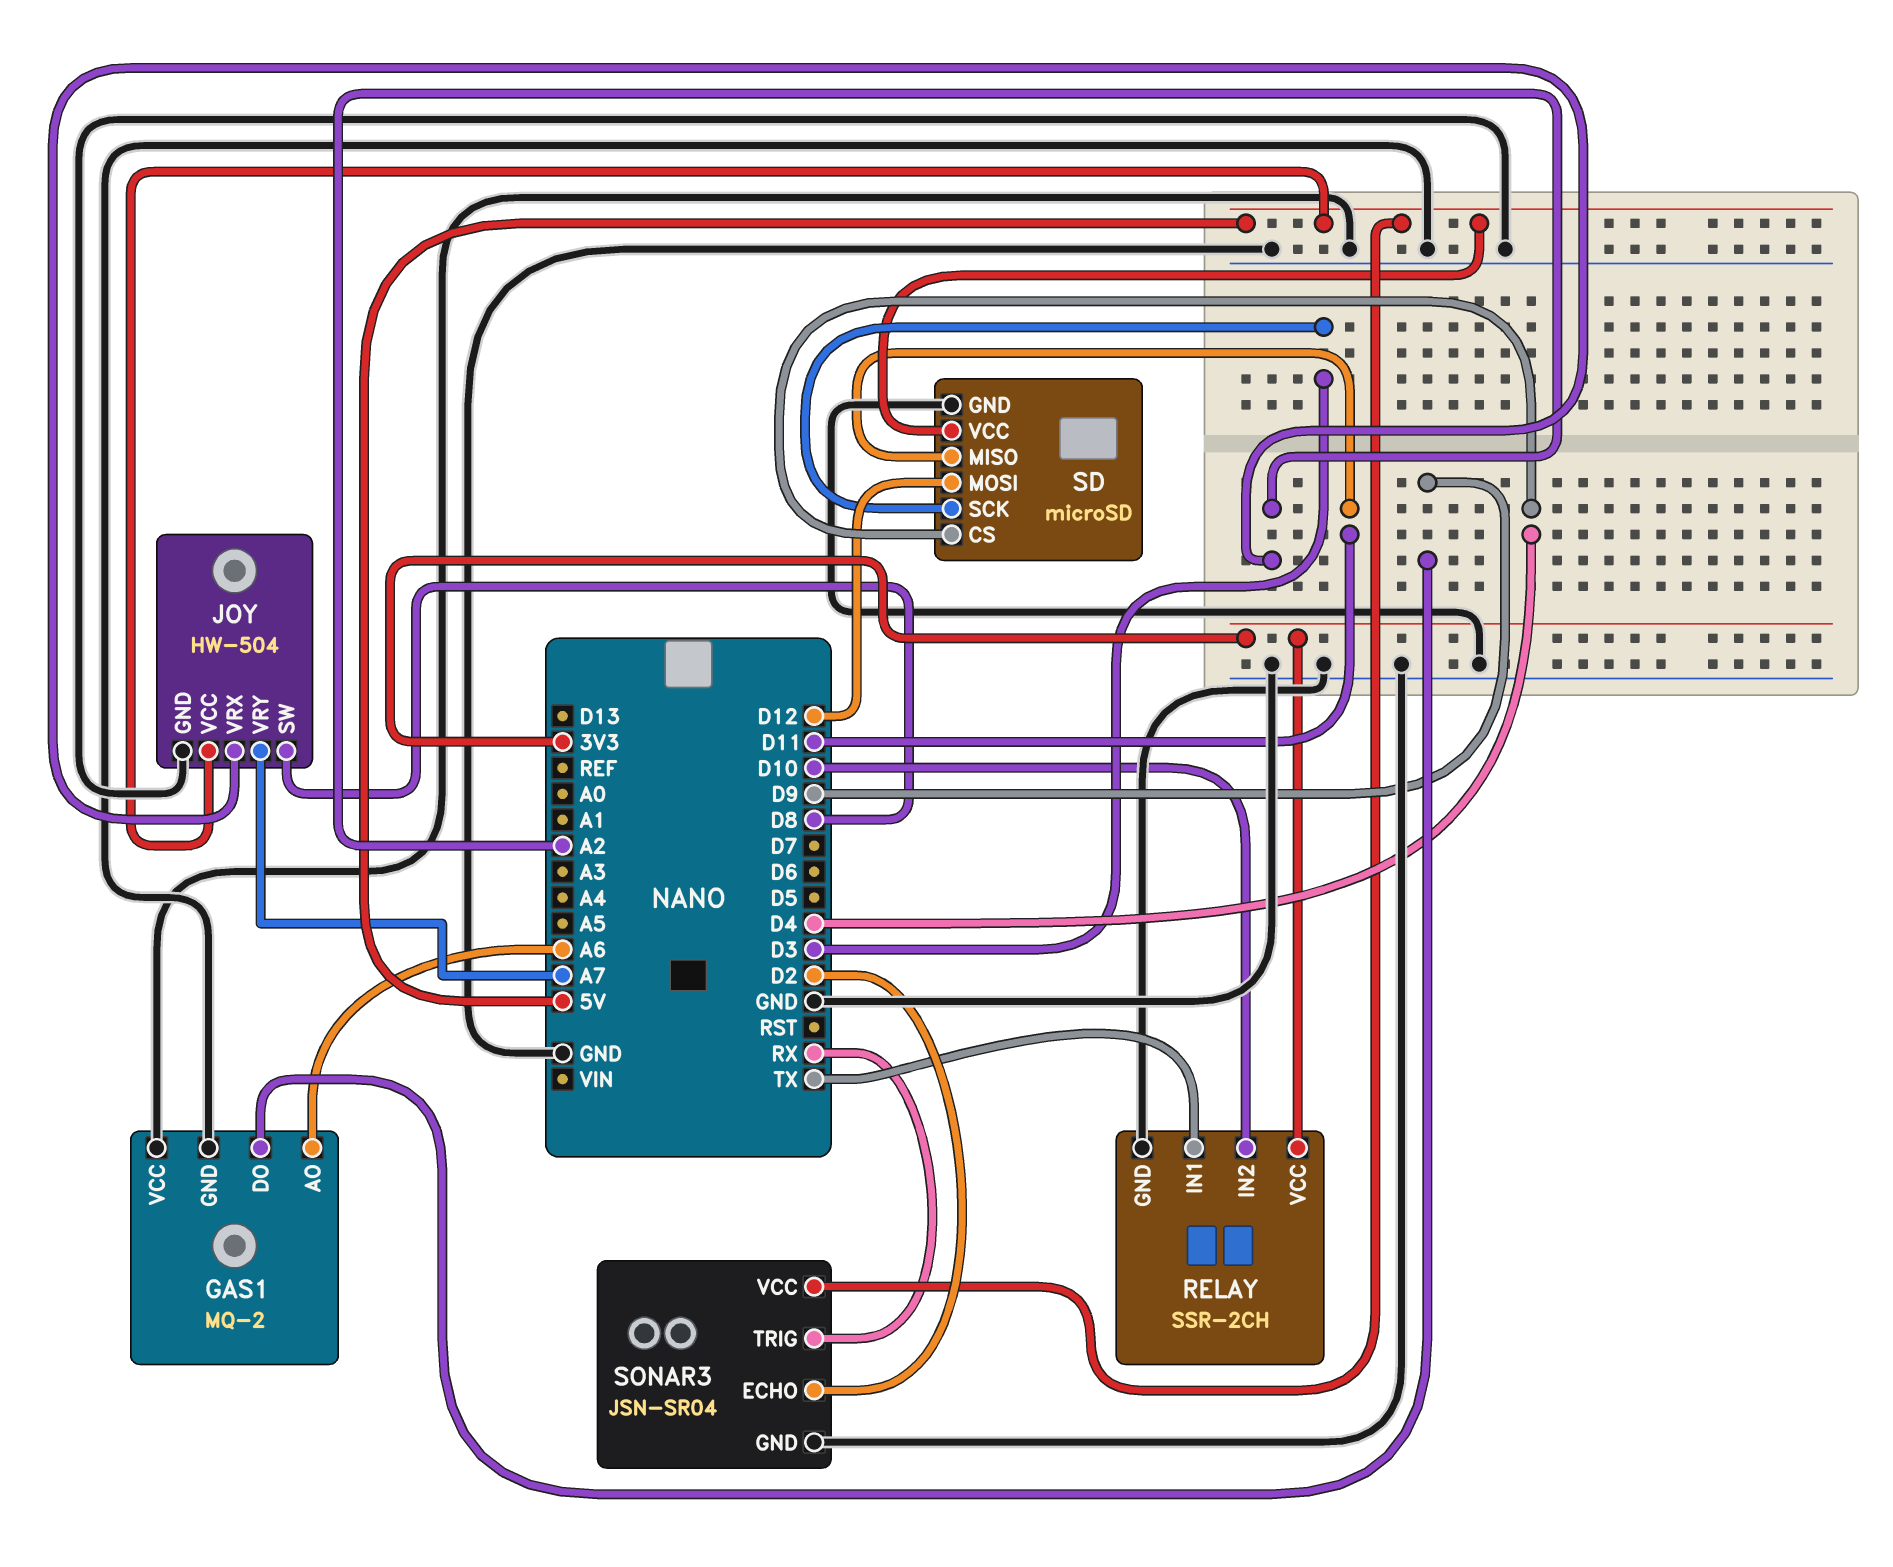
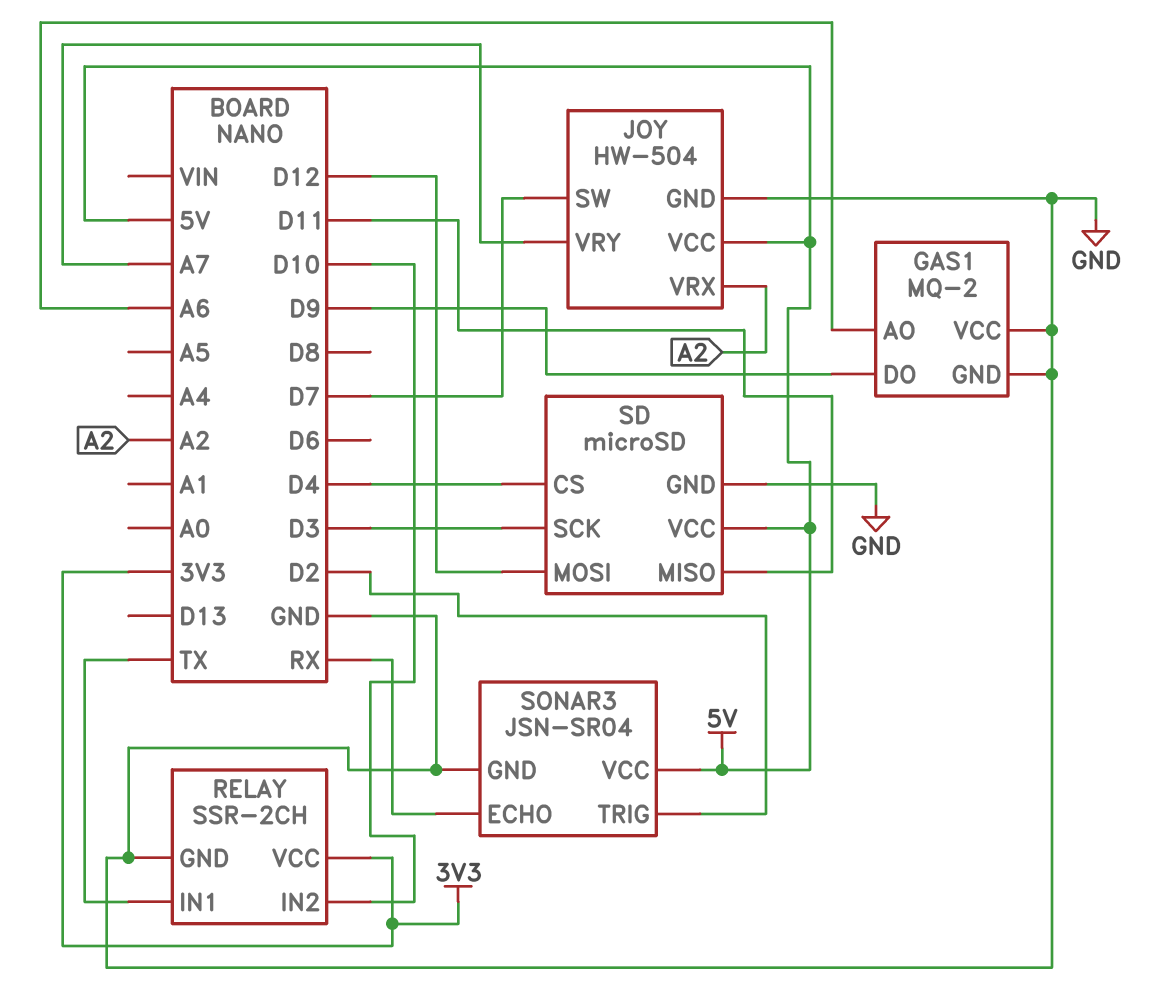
JOY pin SW: D8 -> D7
SONAR3 pin ECHO: D2 -> RX
SONAR3 pin TRIG: RX -> D2

